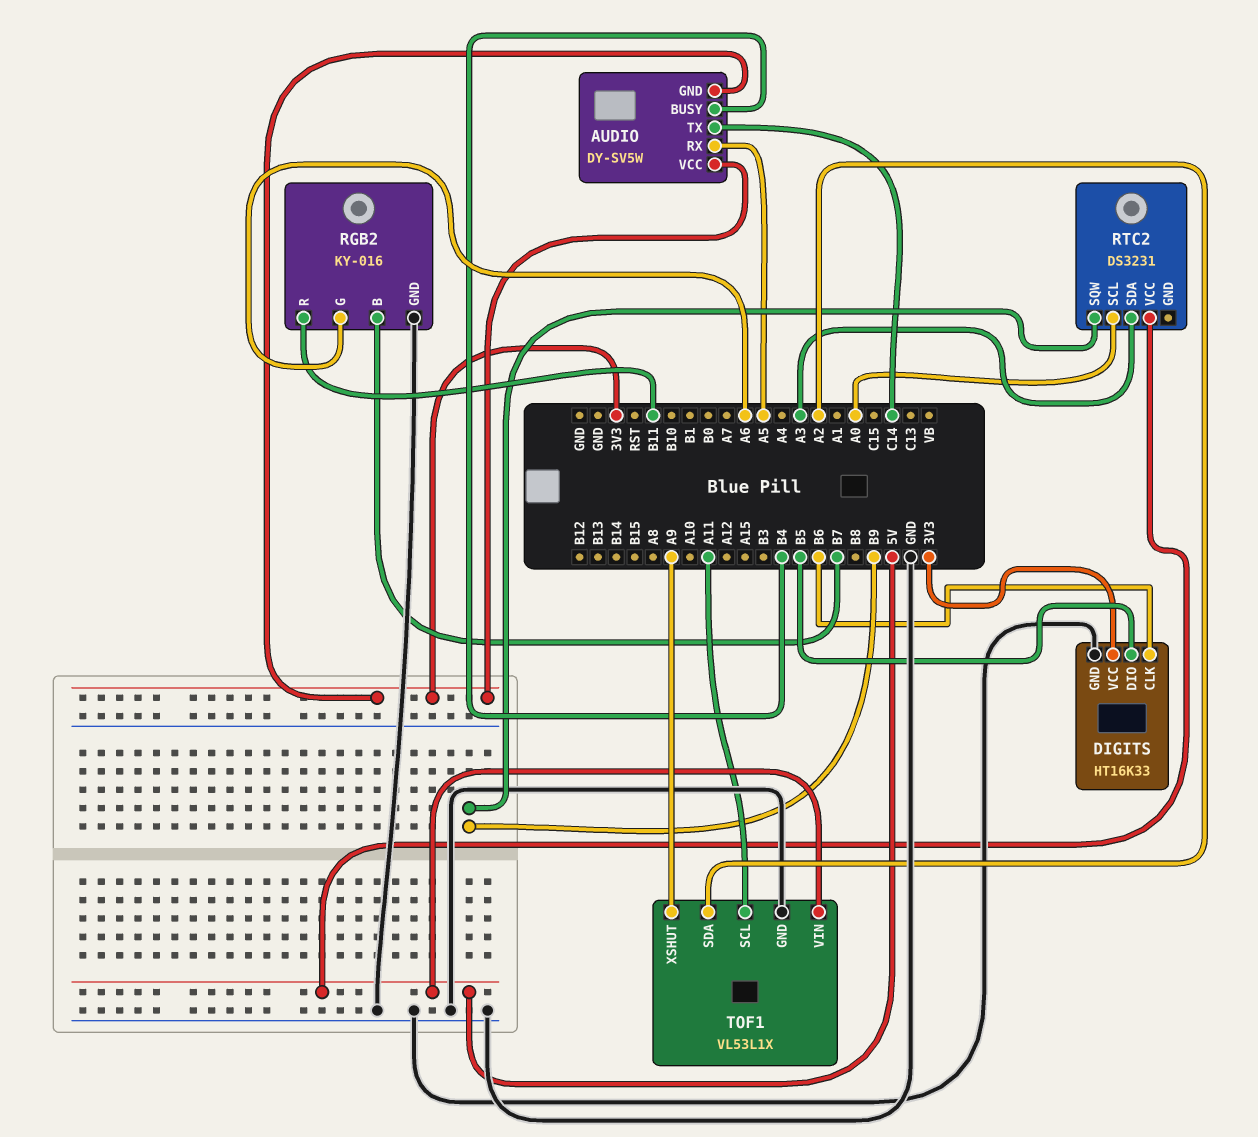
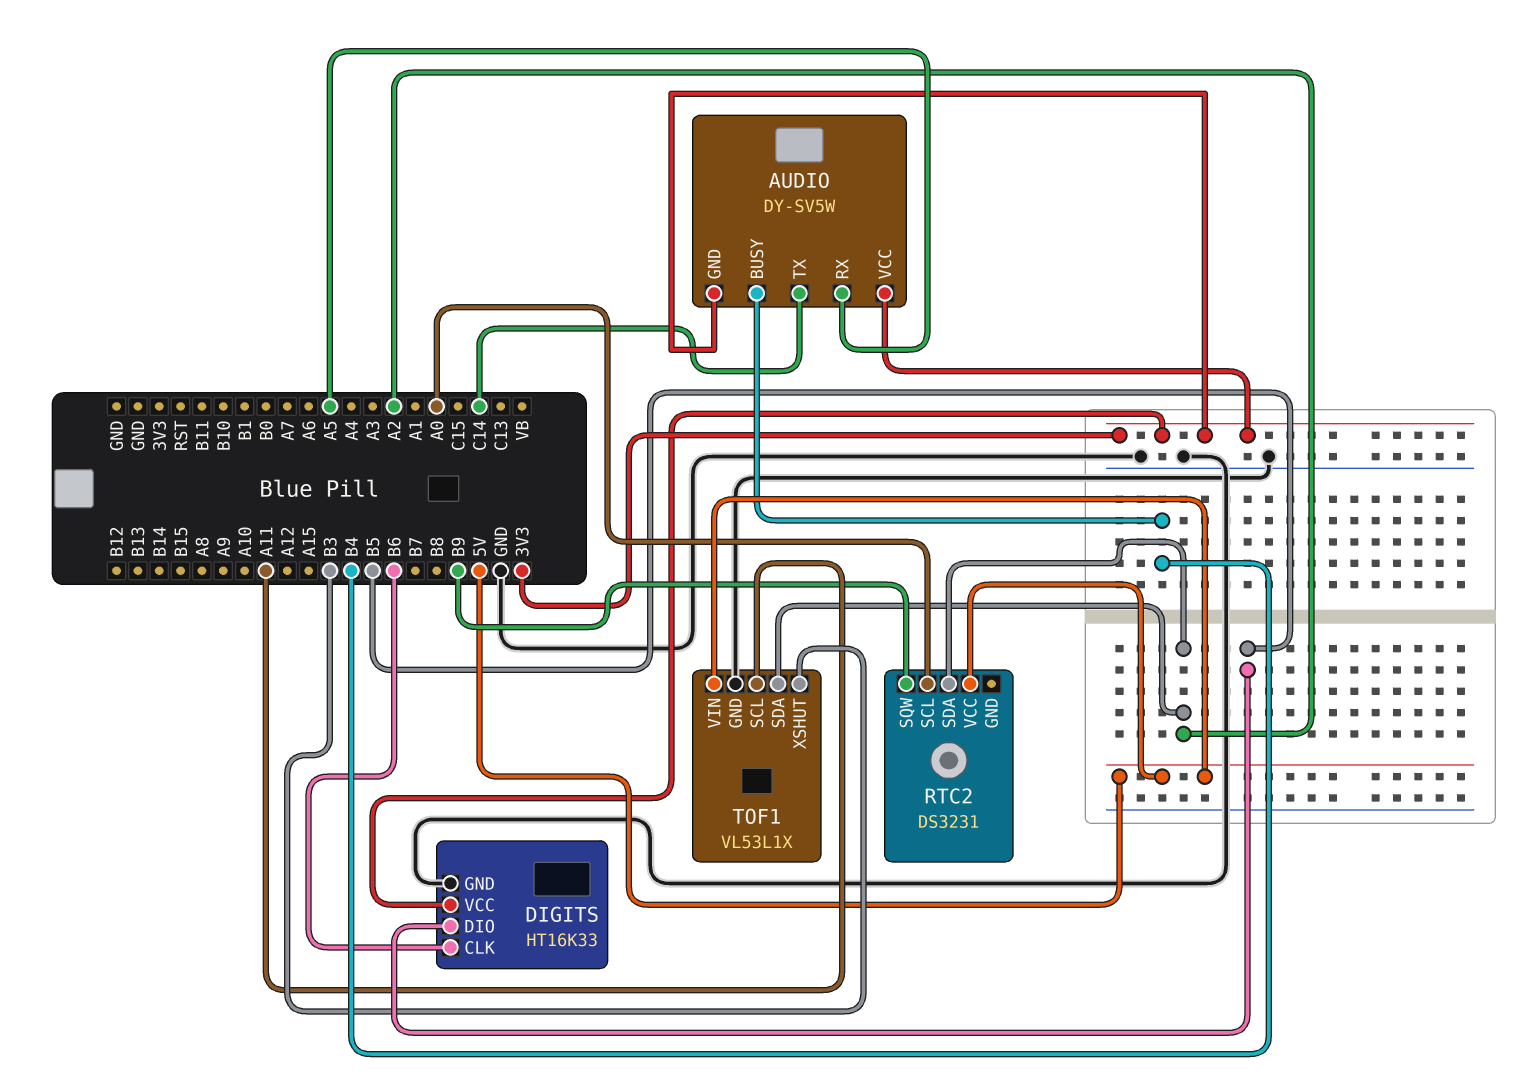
RGB2: KY-016 -> none
RGB2 pin B: B7 -> none
RGB2 pin G: A6 -> none
RGB2 pin GND: GND -> none
RGB2 pin R: B11 -> none
RTC2 pin SDA: A3 -> A2
TOF1 pin XSHUT: A9 -> B3

